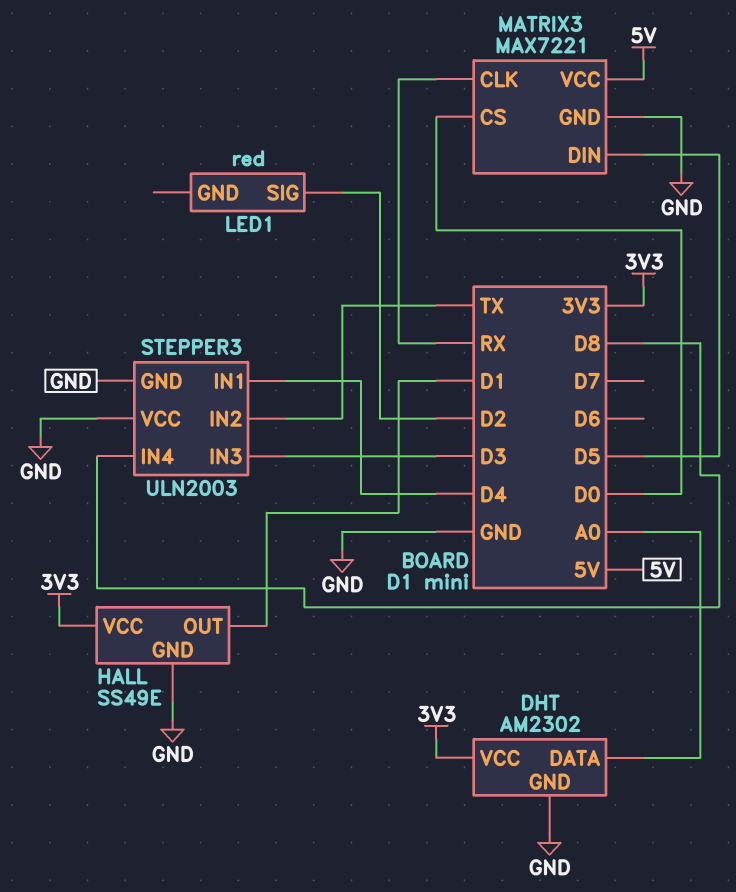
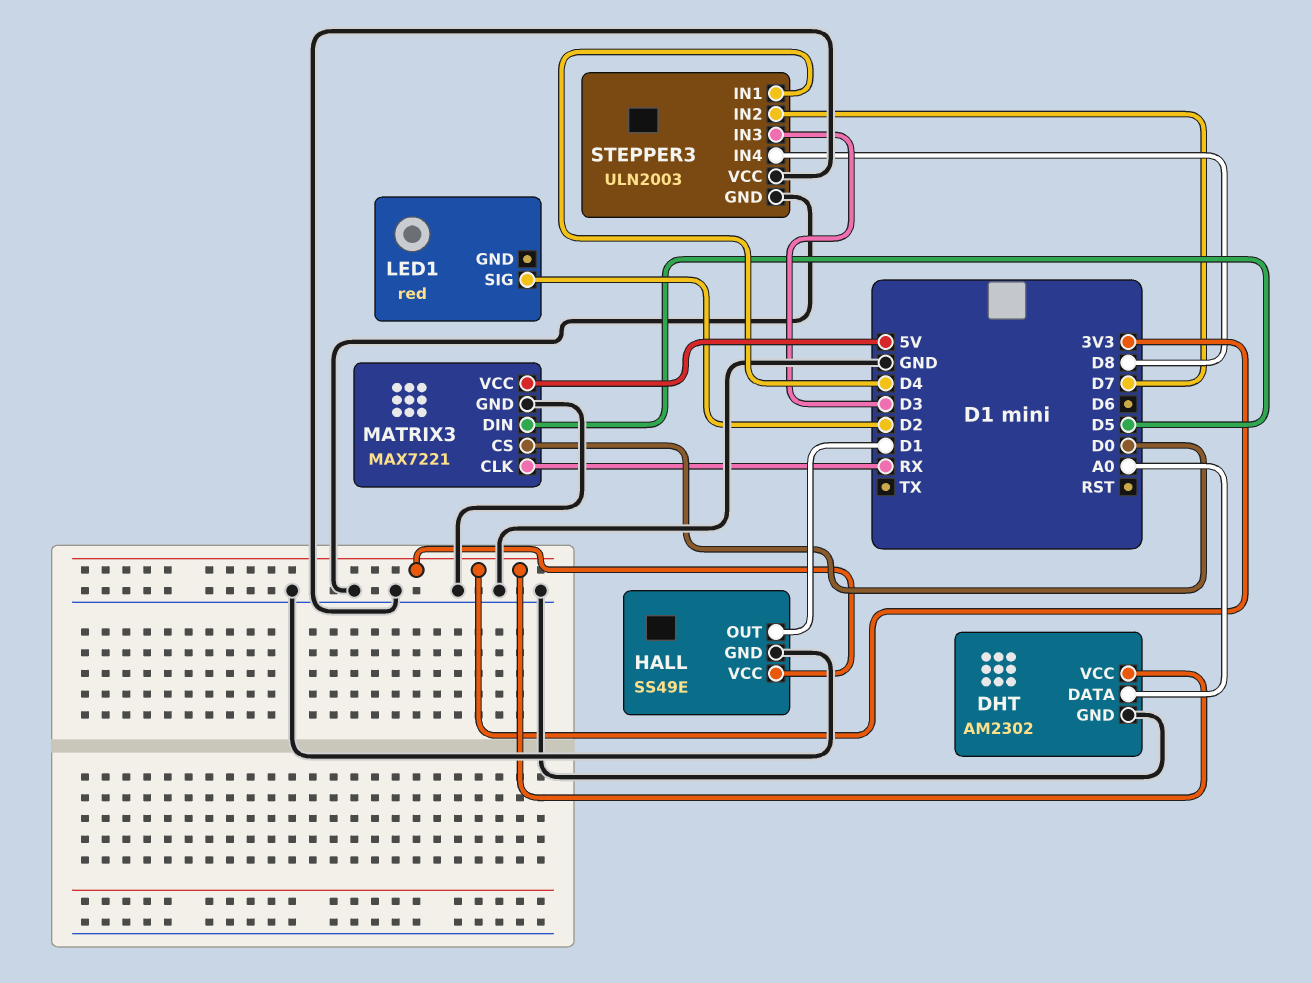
STEPPER3 pin IN2: TX -> D7

